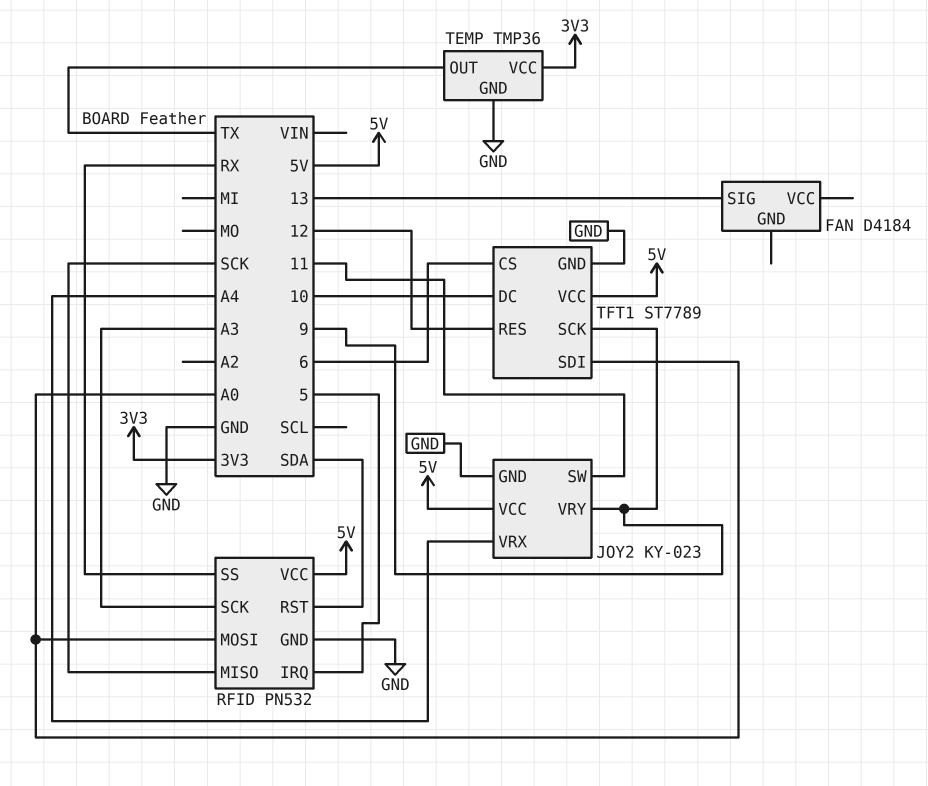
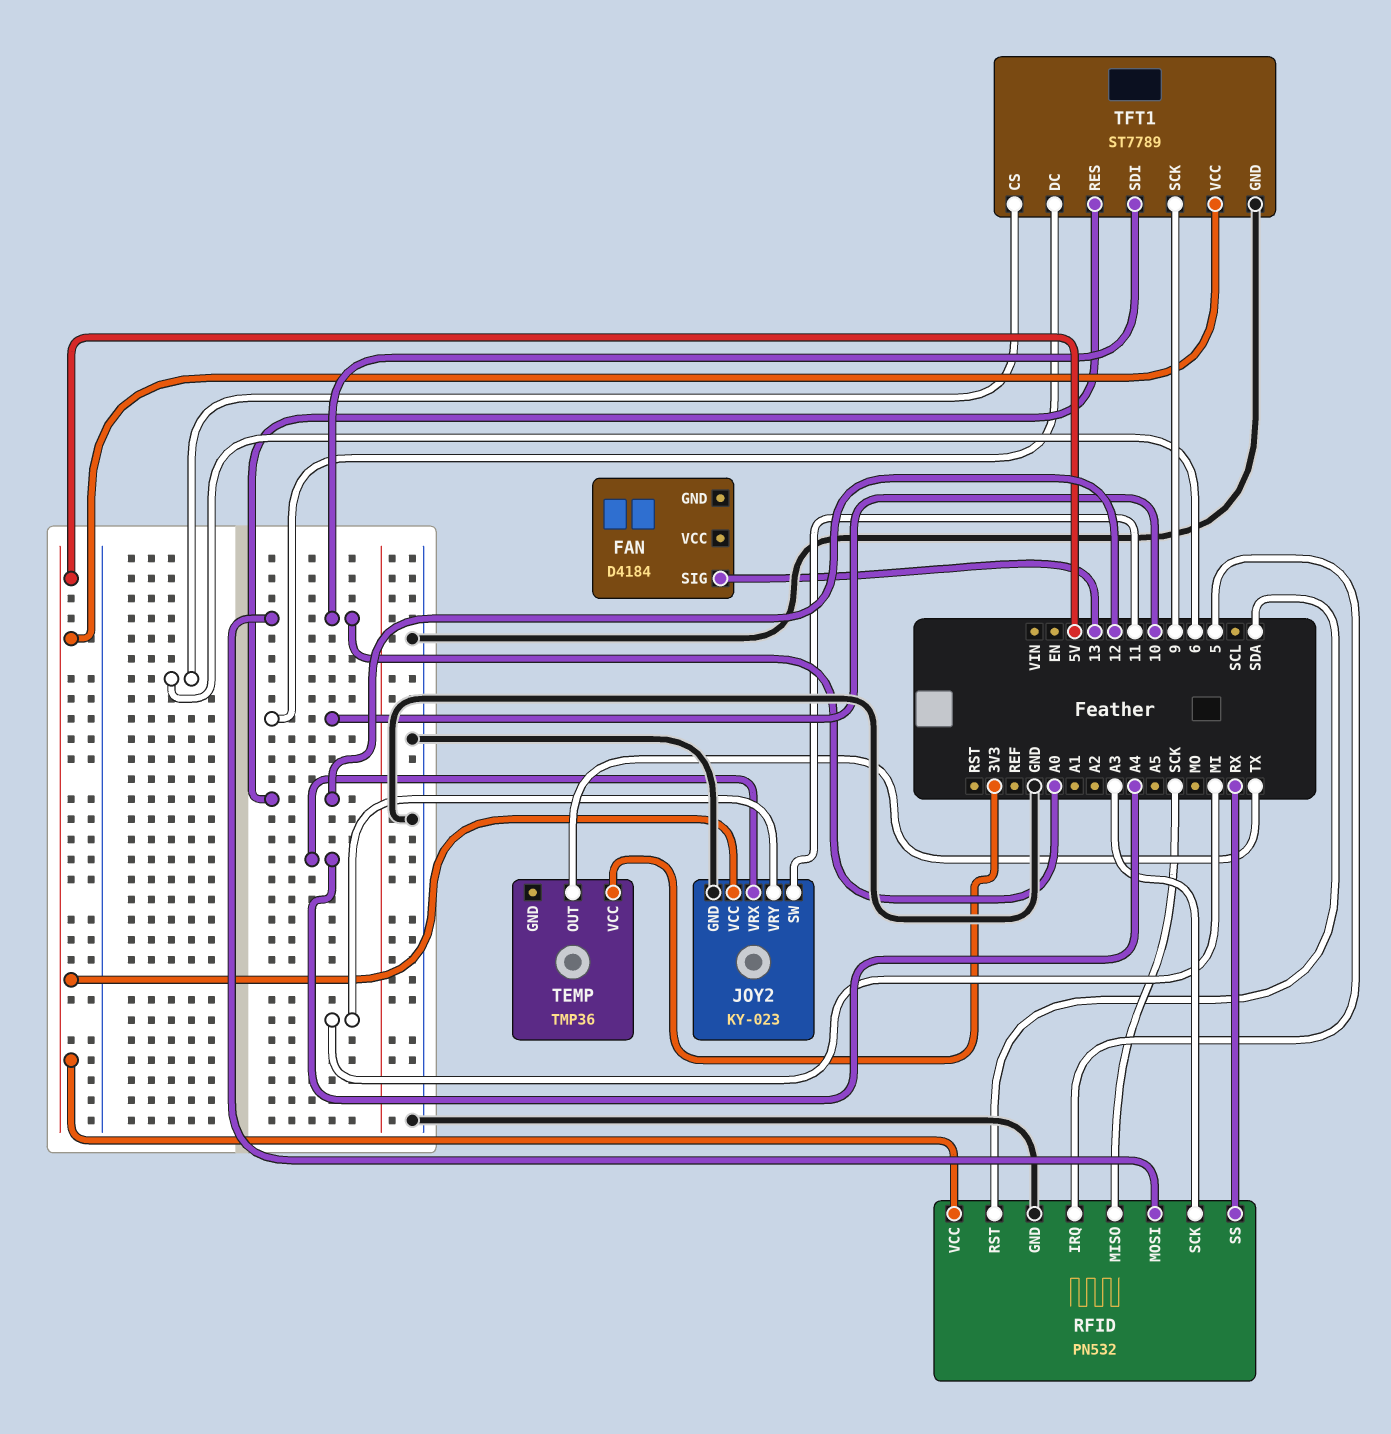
JOY2 pin VRY: 9 -> MI
TEMP pin GND: GND -> none

